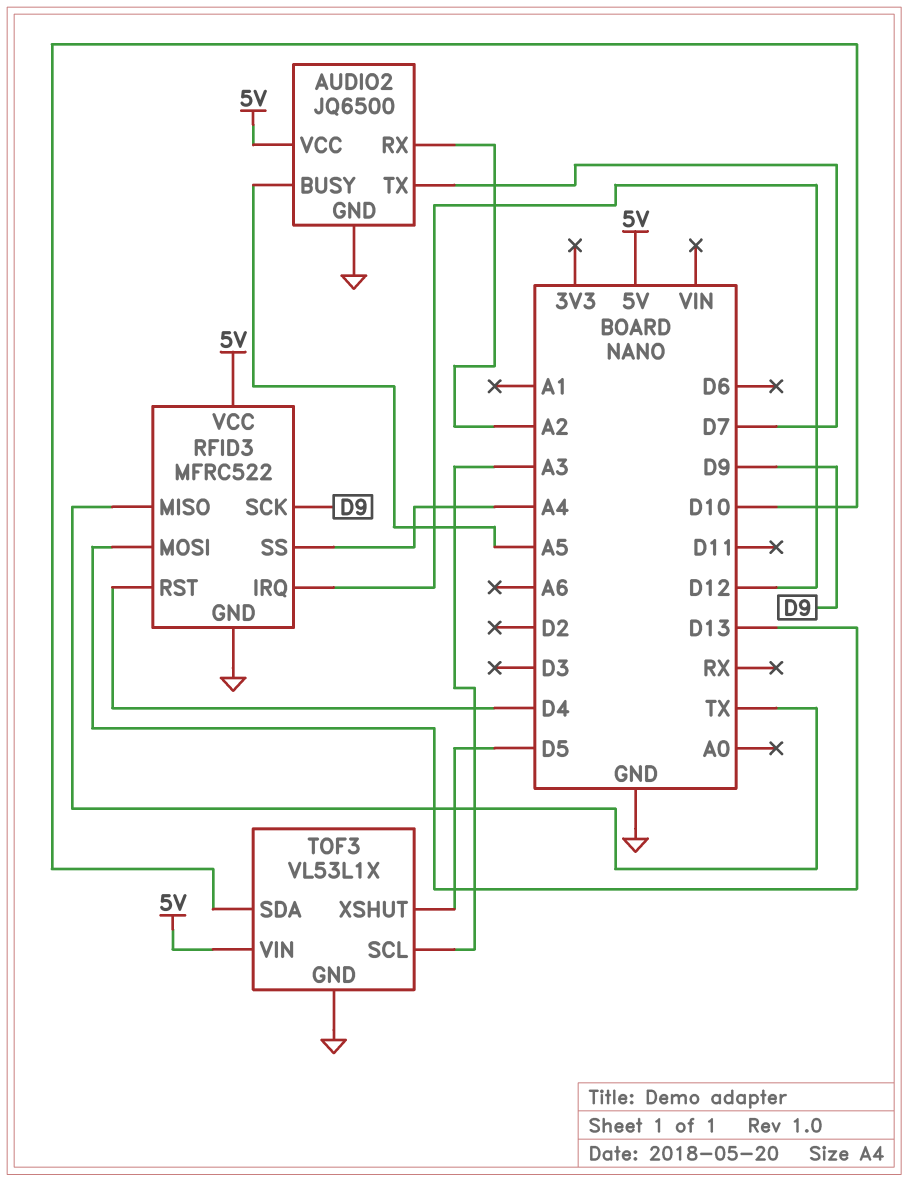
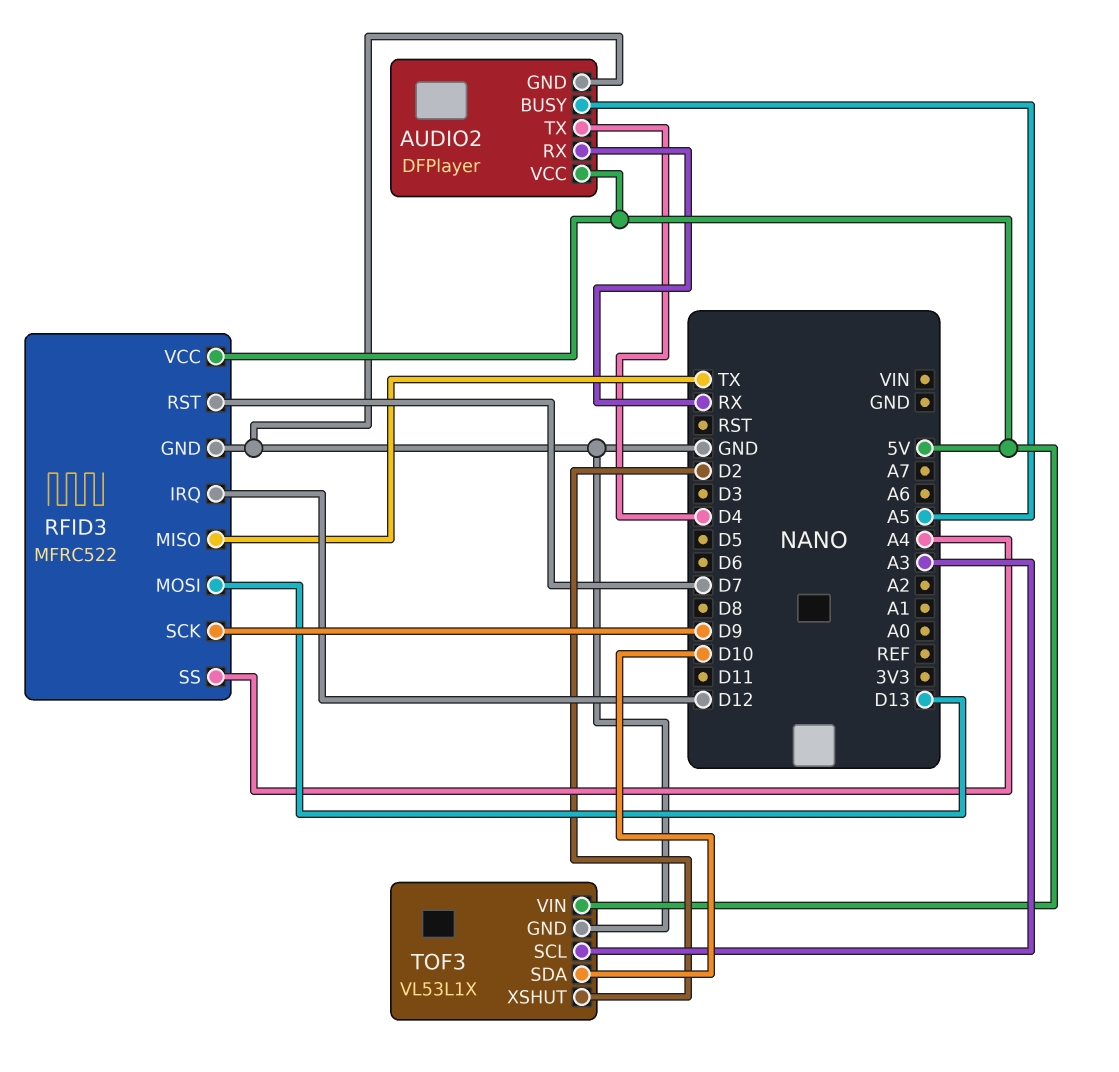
AUDIO2: JQ6500 -> DFPlayer
AUDIO2 pin RX: A2 -> RX
AUDIO2 pin TX: D7 -> D4
RFID3 pin RST: D4 -> D7
TOF3 pin XSHUT: D5 -> D2

